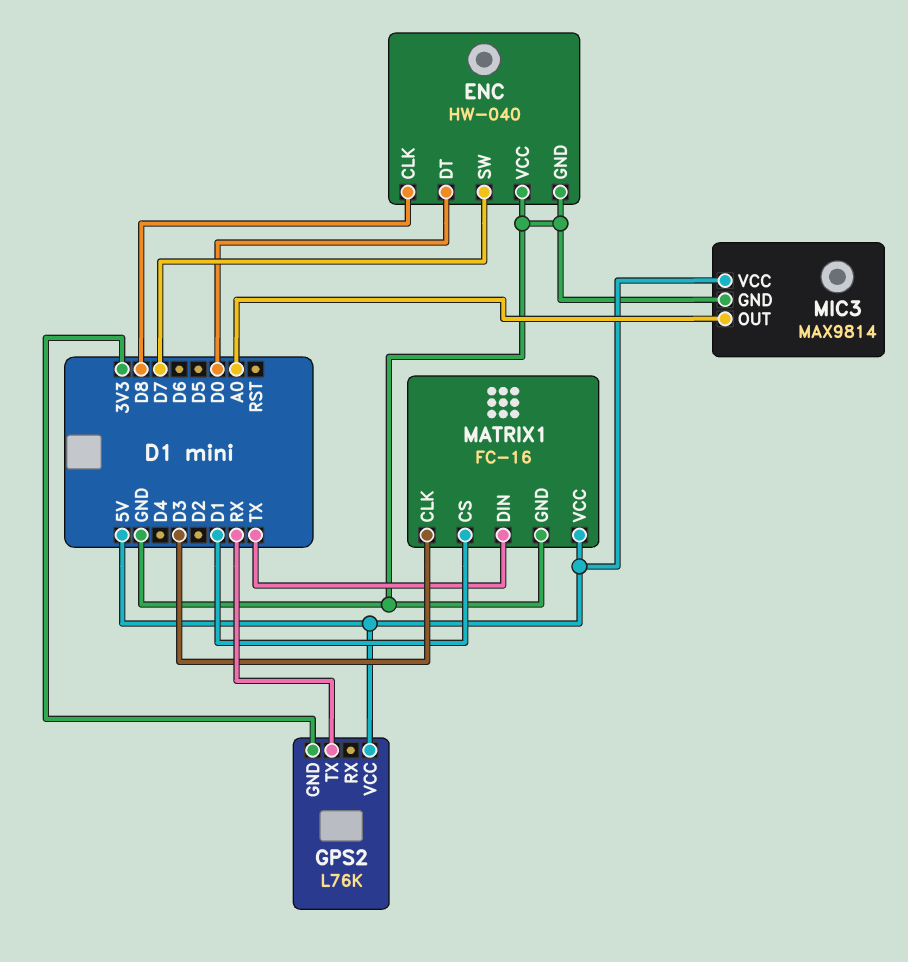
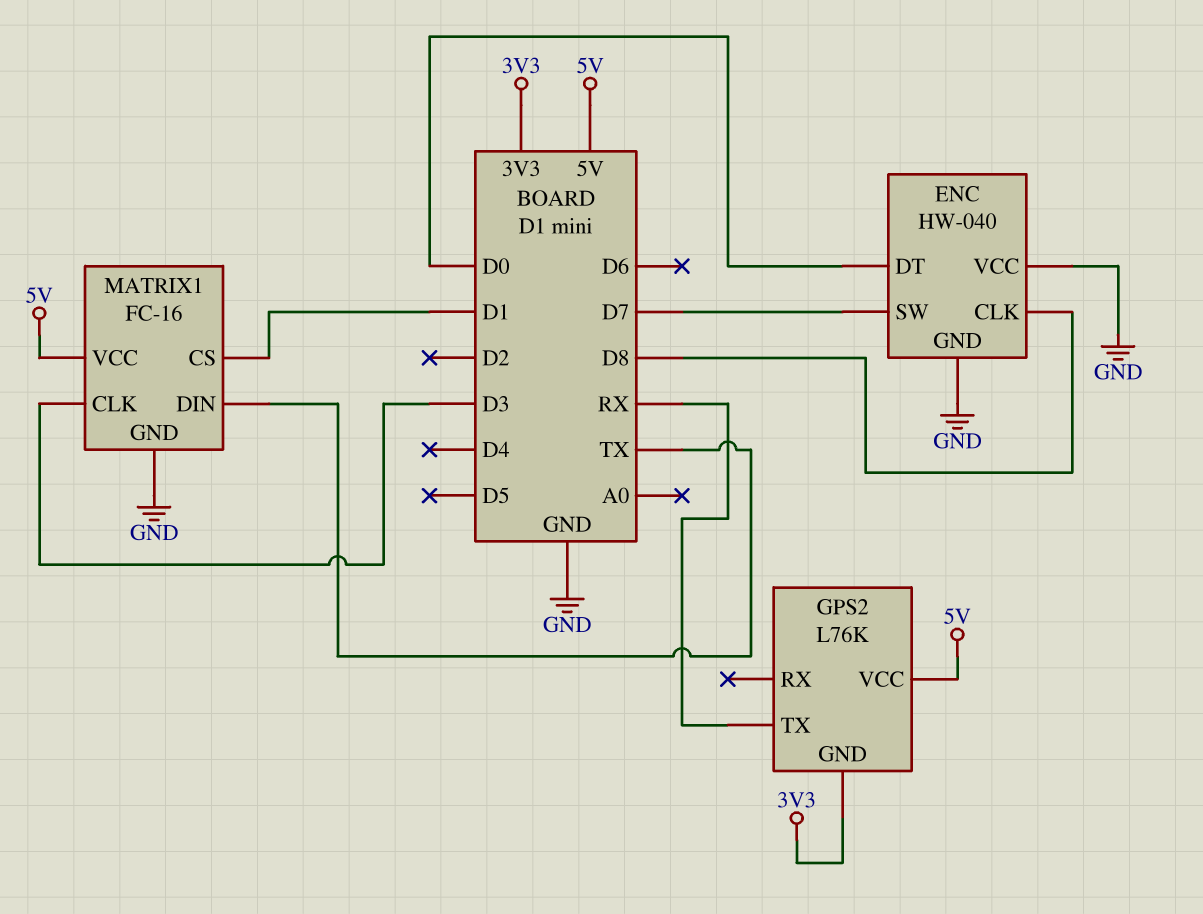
MIC3: MAX9814 -> none
MIC3 pin GND: GND -> none
MIC3 pin OUT: A0 -> none
MIC3 pin VCC: 5V -> none

